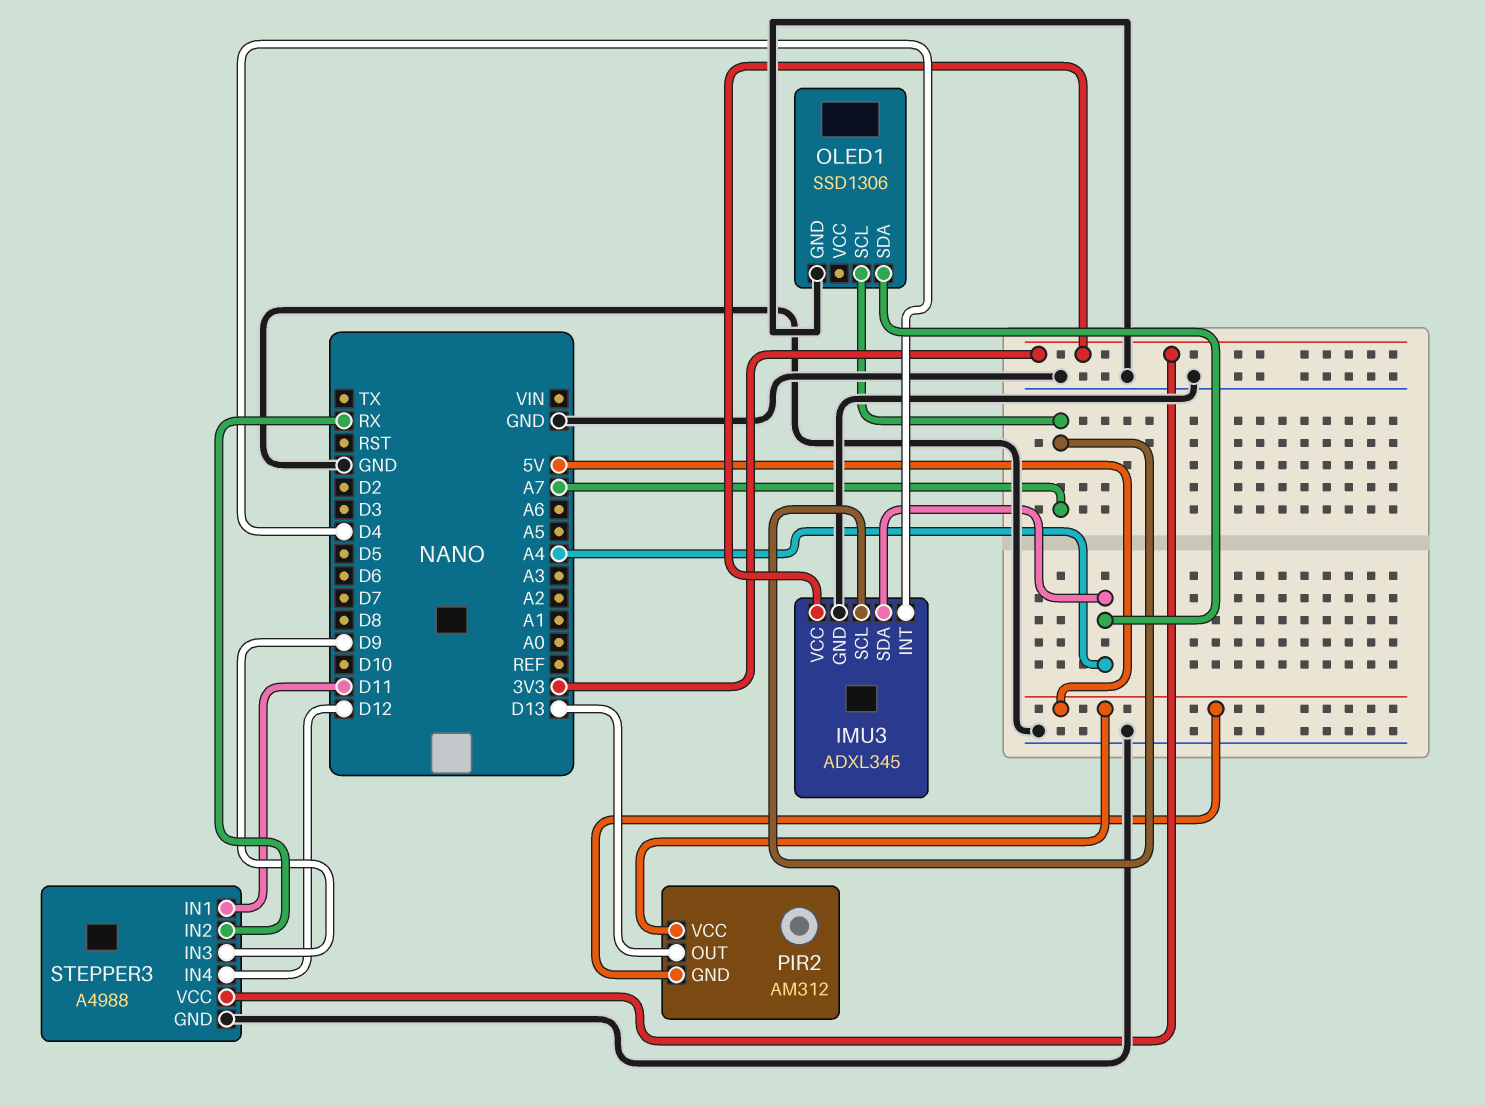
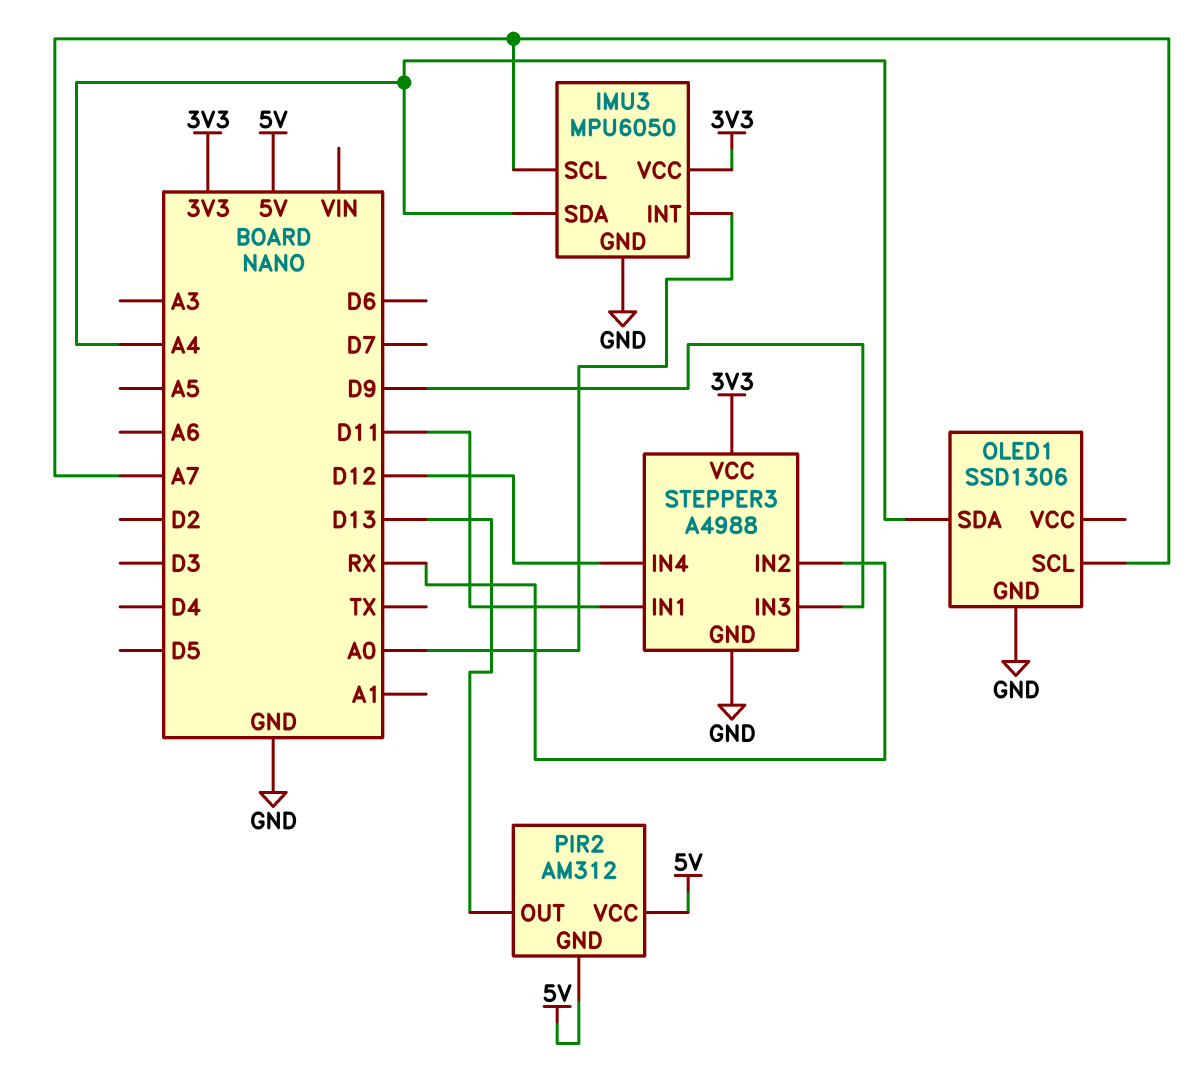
IMU3: ADXL345 -> MPU6050
IMU3 pin INT: D4 -> A0

